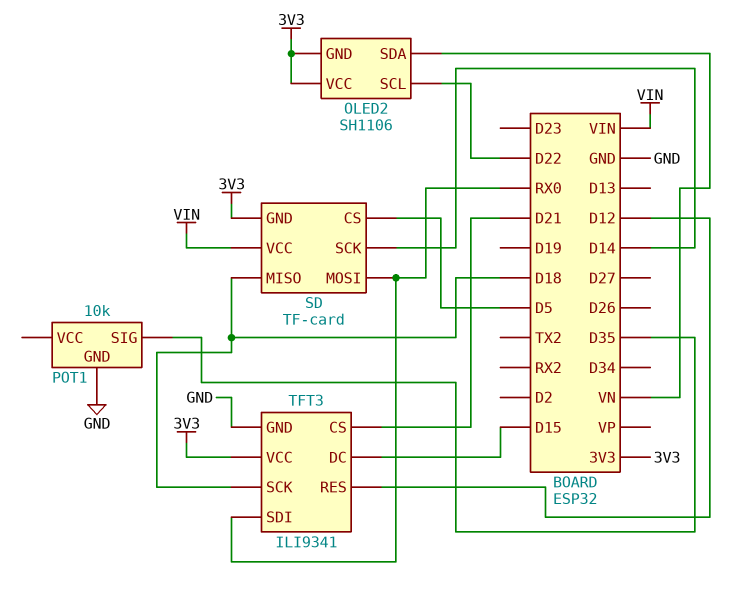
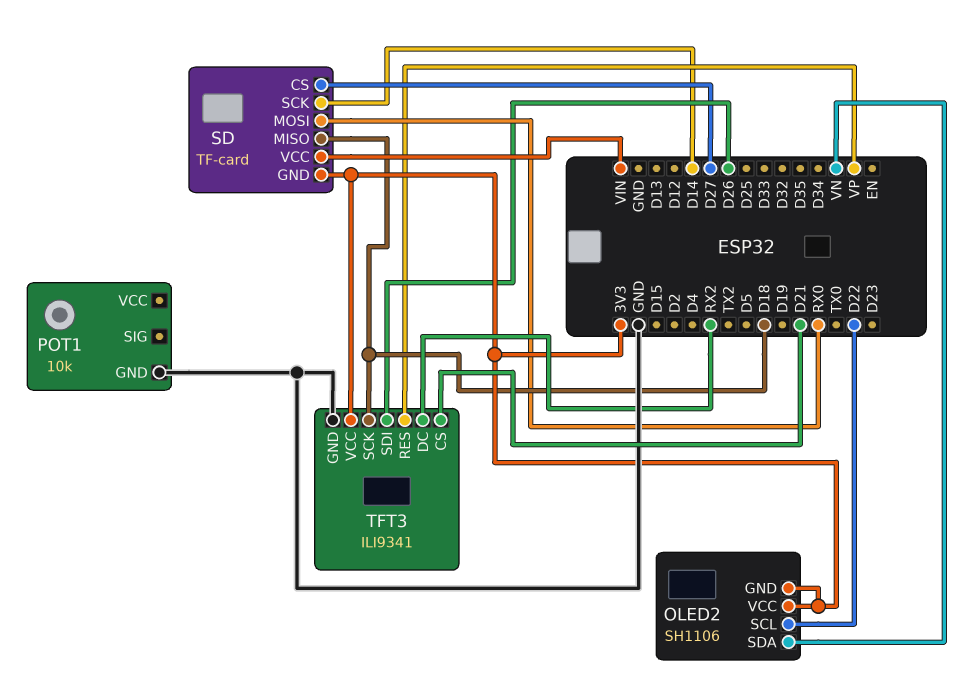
POT1 pin SIG: D35 -> none
SD pin CS: D5 -> D27
TFT3 pin DC: D15 -> RX2
TFT3 pin RES: D12 -> VP
TFT3 pin SDI: RX0 -> D26

